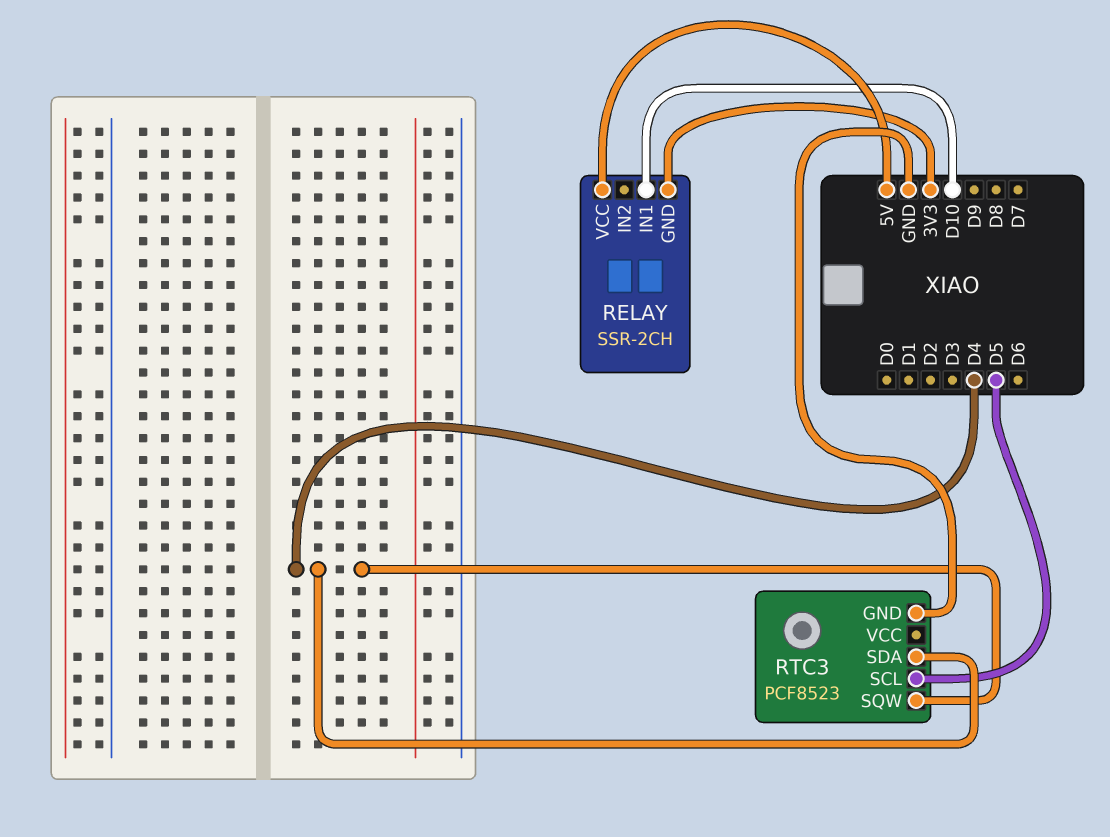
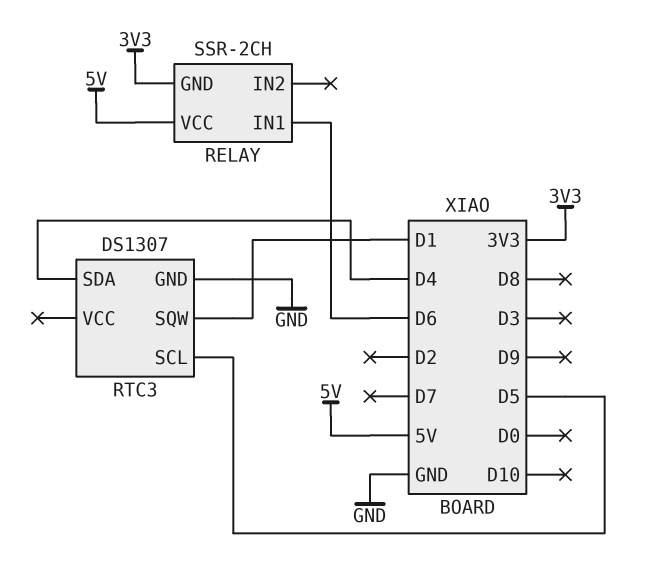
RELAY pin IN1: D10 -> D6
RTC3: PCF8523 -> DS1307
RTC3 pin SQW: D4 -> D1

